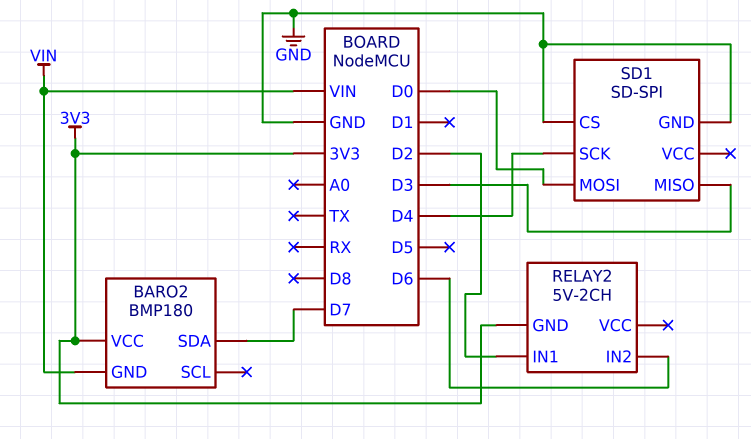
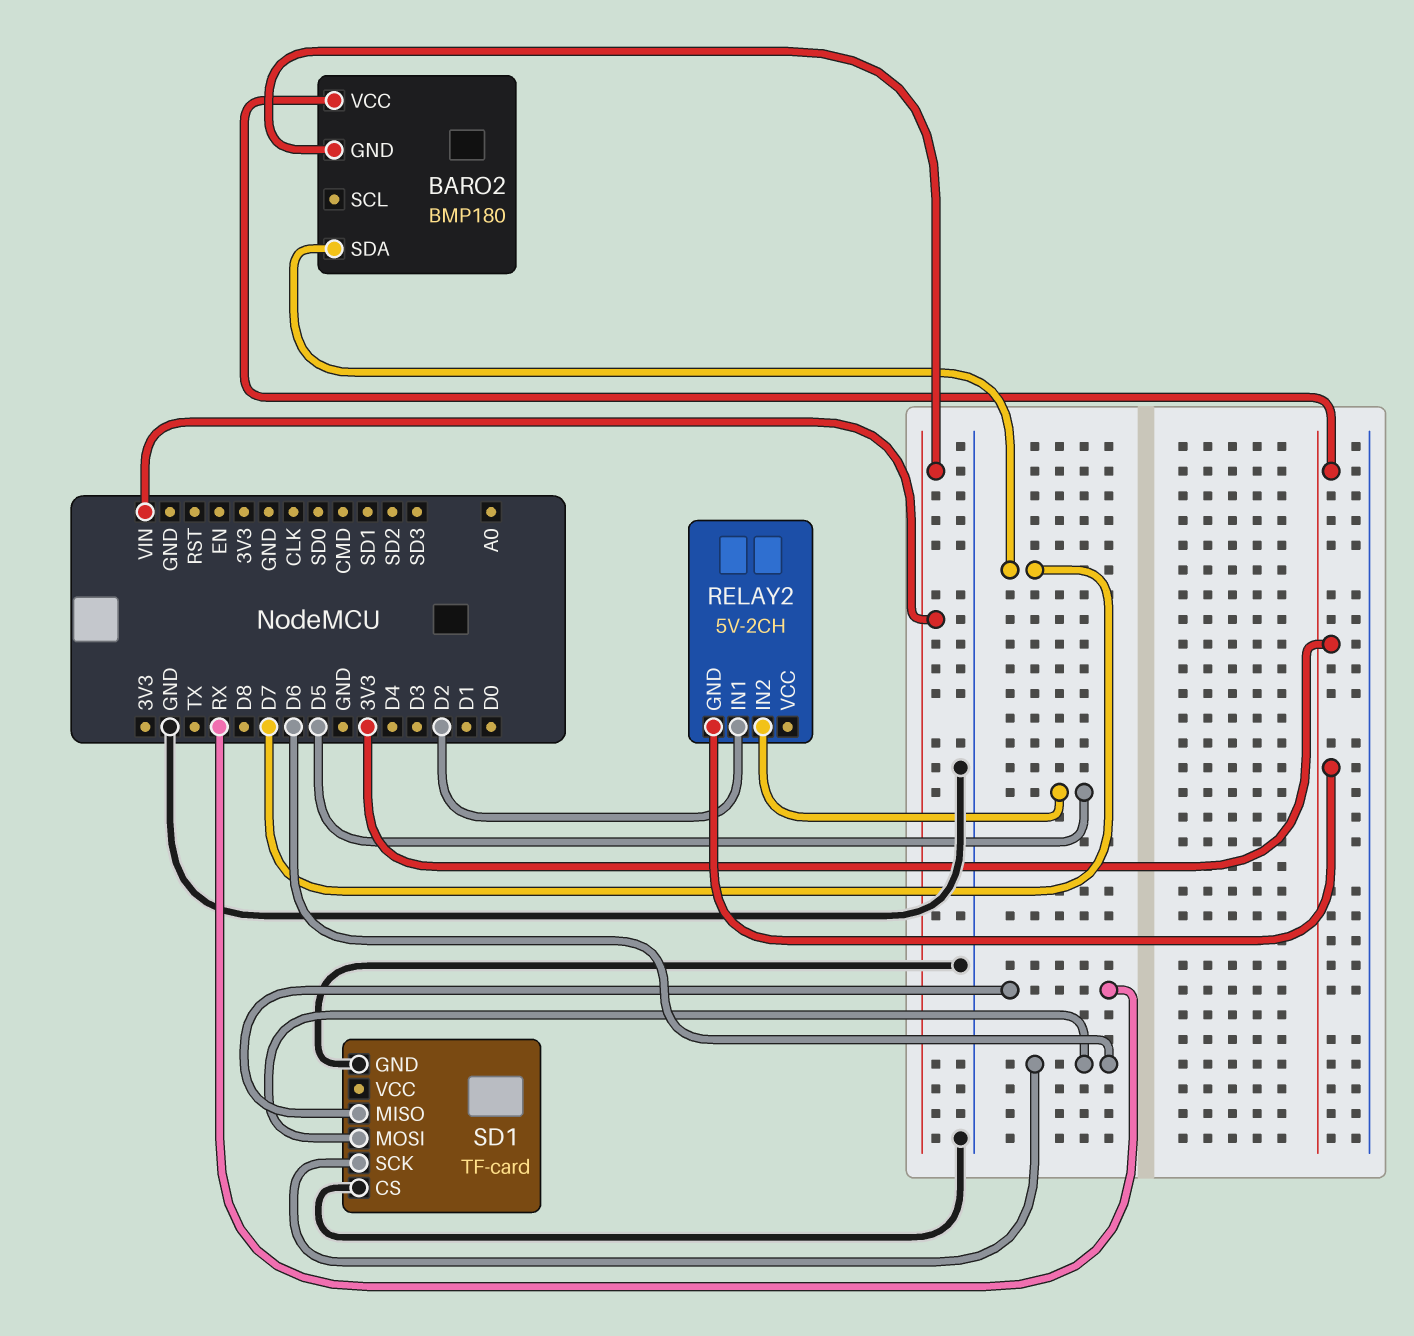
RELAY2 pin IN2: D6 -> D5
SD1: SD-SPI -> TF-card
SD1 pin MISO: D3 -> RX
SD1 pin MOSI: D0 -> D6
SD1 pin SCK: D4 -> D6

